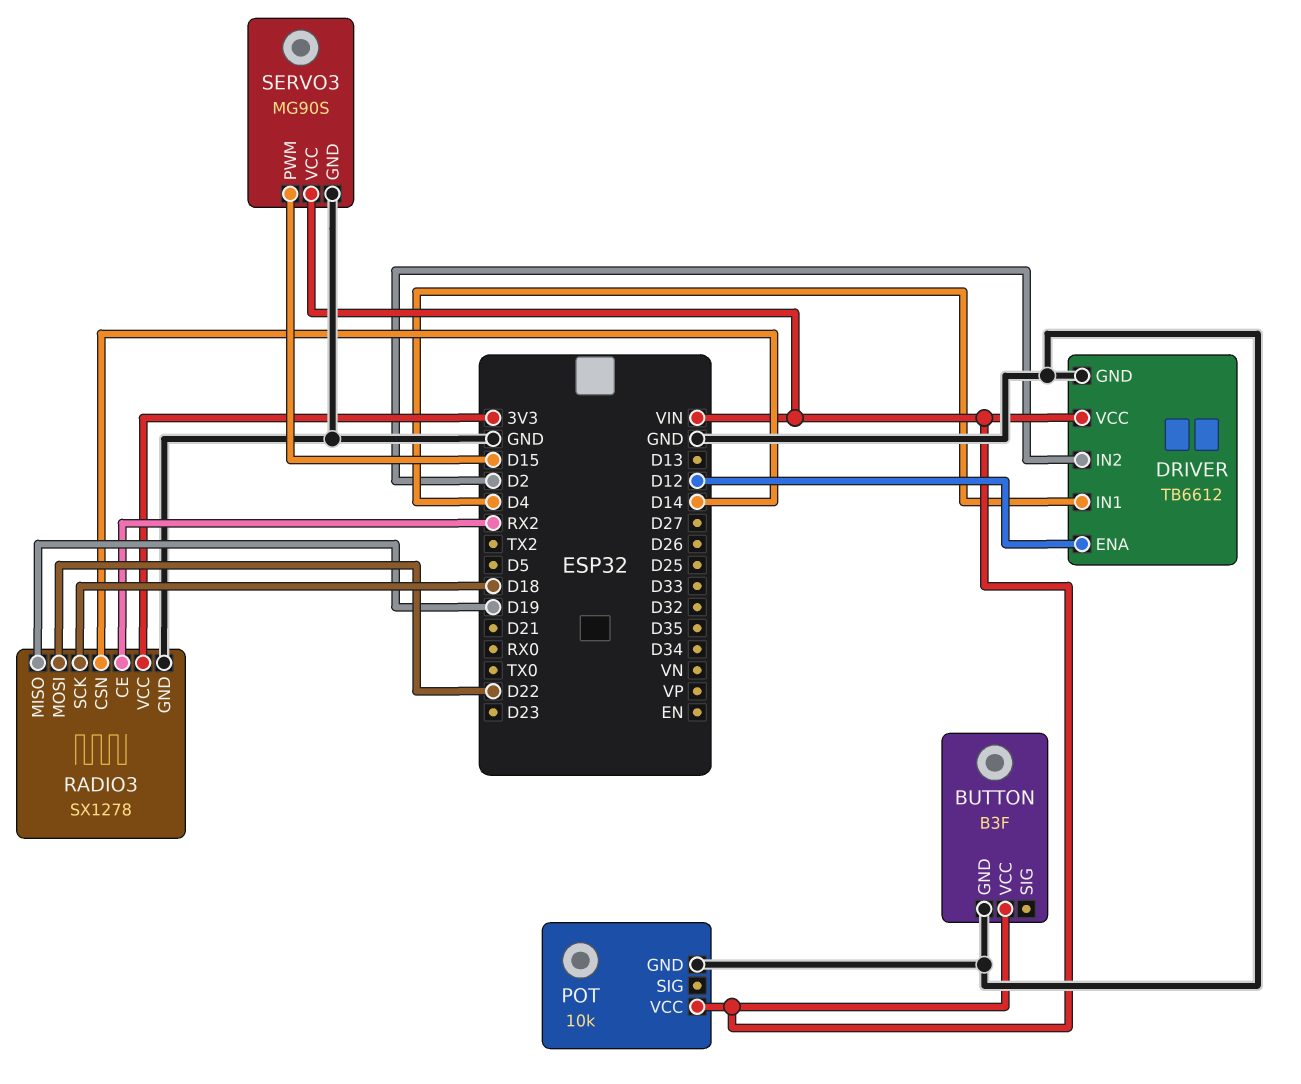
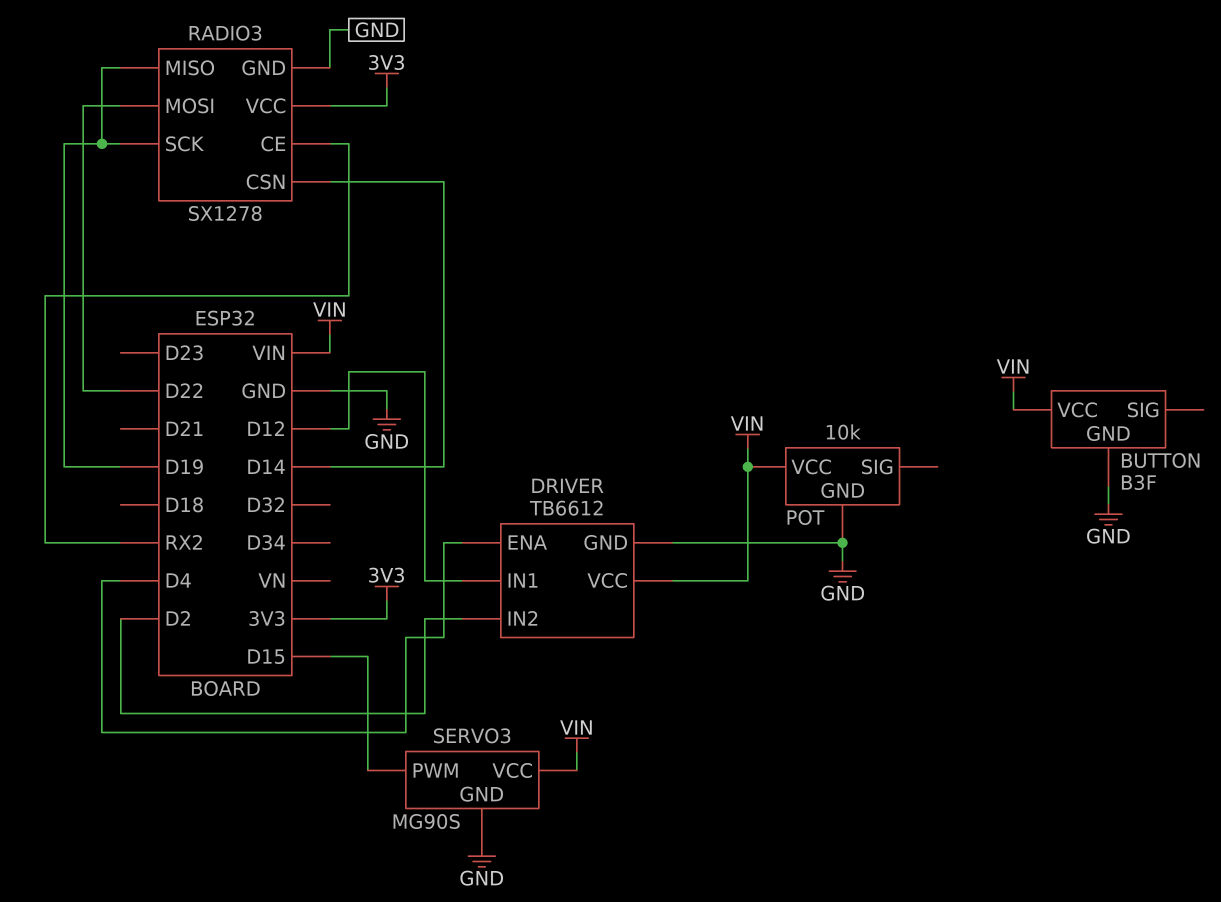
DRIVER pin ENA: D12 -> D4
DRIVER pin IN1: D4 -> D12
RADIO3 pin SCK: D18 -> D19

